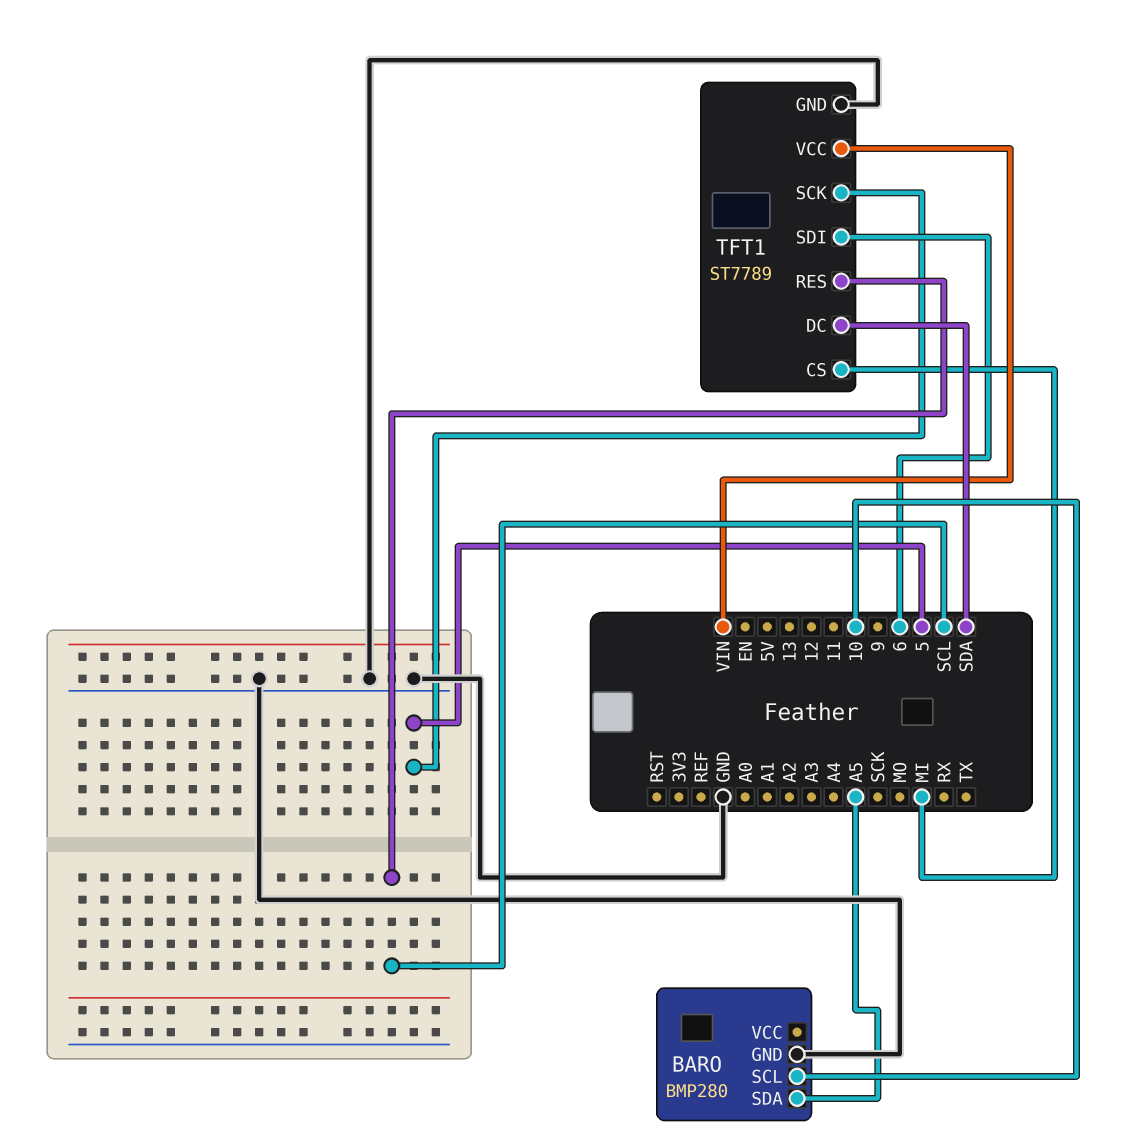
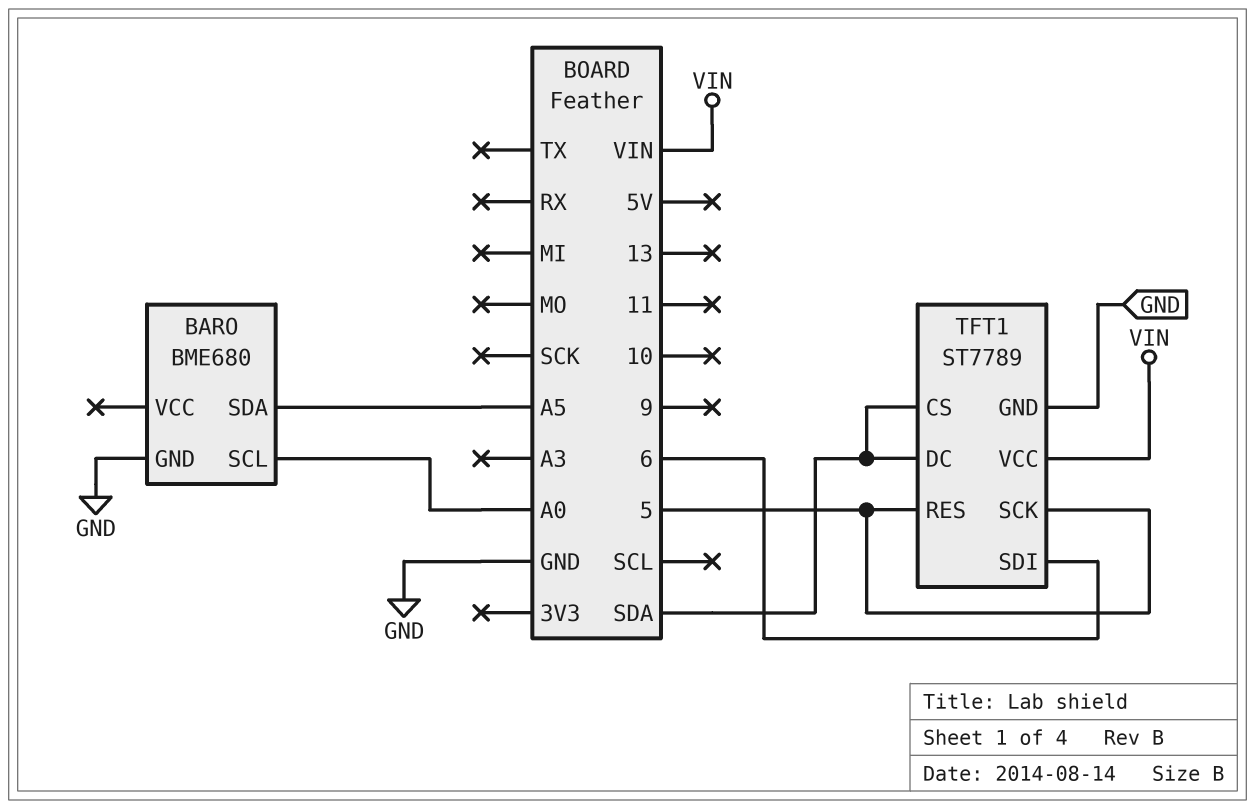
BARO: BMP280 -> BME680
BARO pin SCL: 10 -> A0
TFT1 pin CS: MI -> SDA
TFT1 pin RES: SCL -> 5

